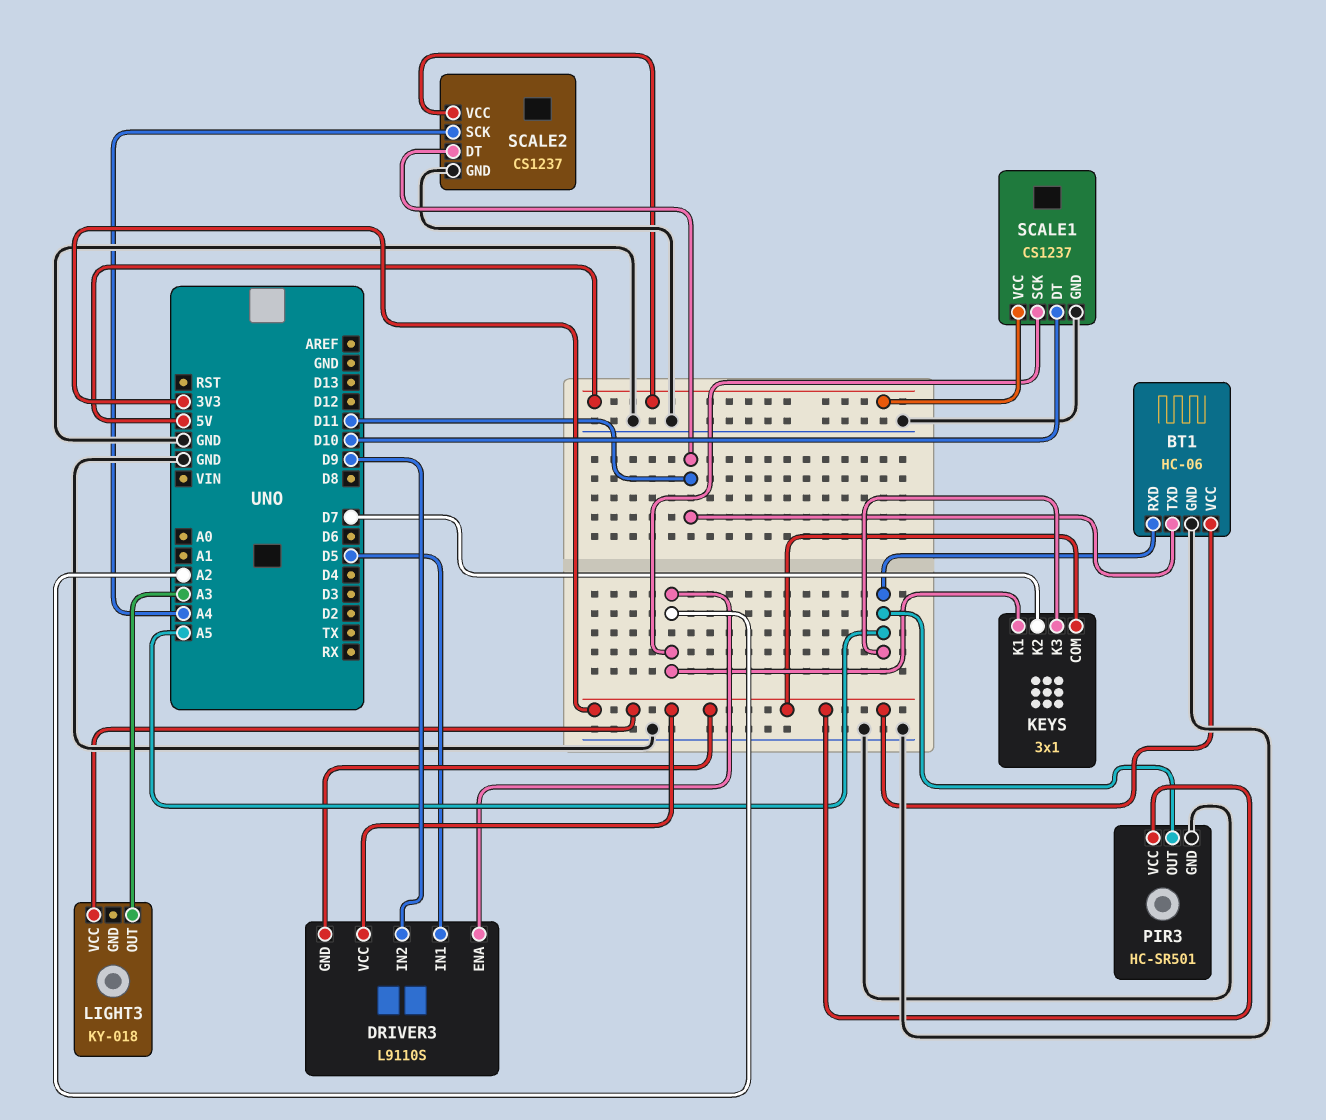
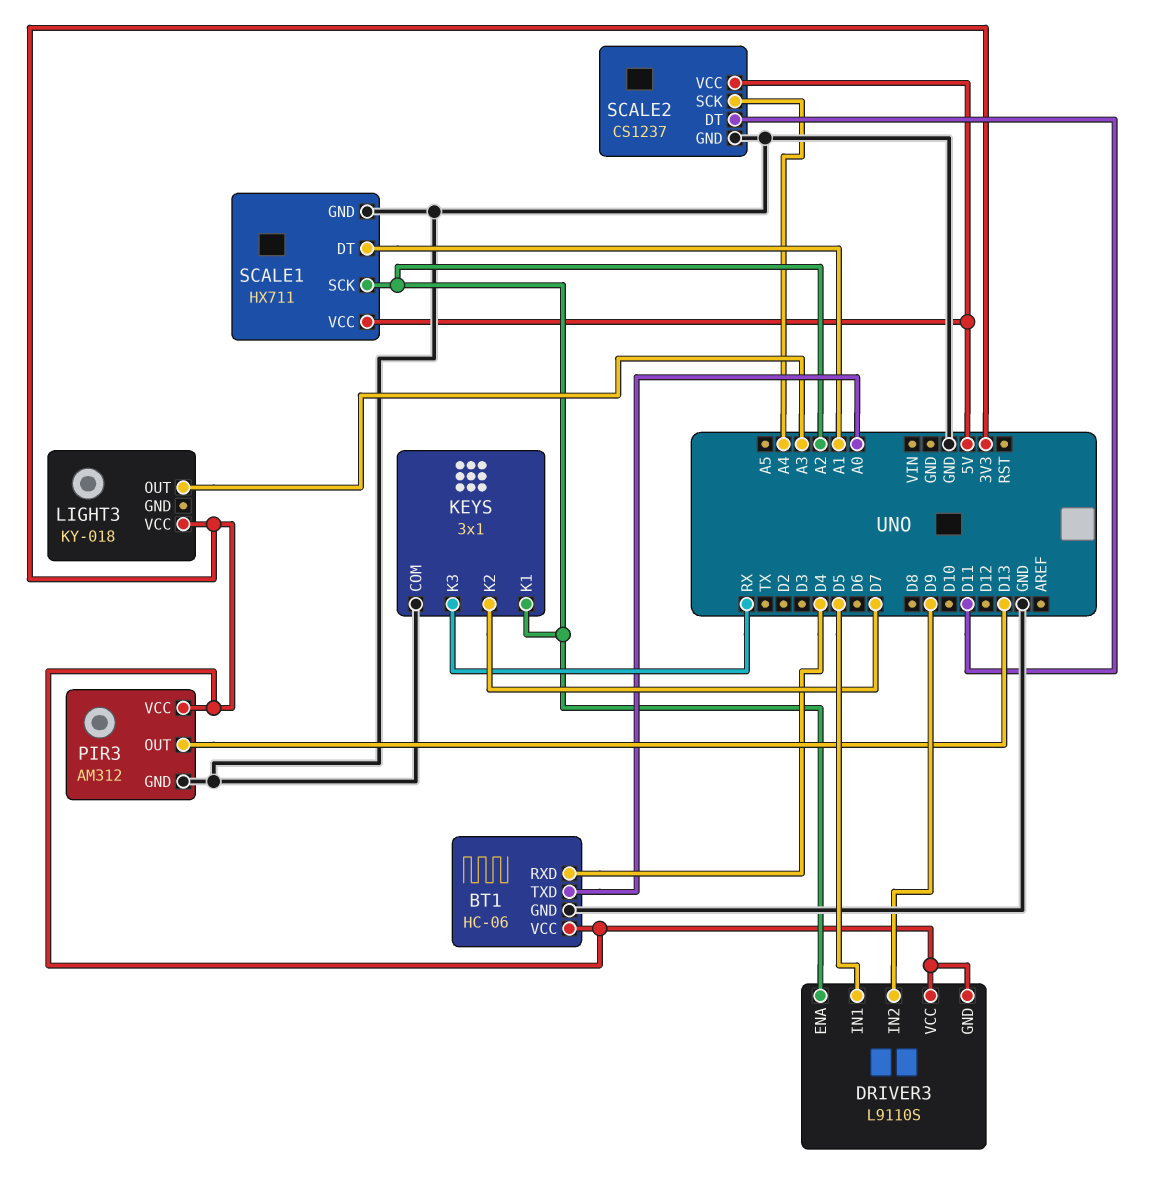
BT1 pin RXD: A5 -> D4
BT1 pin TXD: D11 -> A0
KEYS pin COM: 3V3 -> GND
KEYS pin K3: A5 -> RX
PIR3: HC-SR501 -> AM312
PIR3 pin OUT: A5 -> D13
SCALE1: CS1237 -> HX711
SCALE1 pin DT: D10 -> A1

